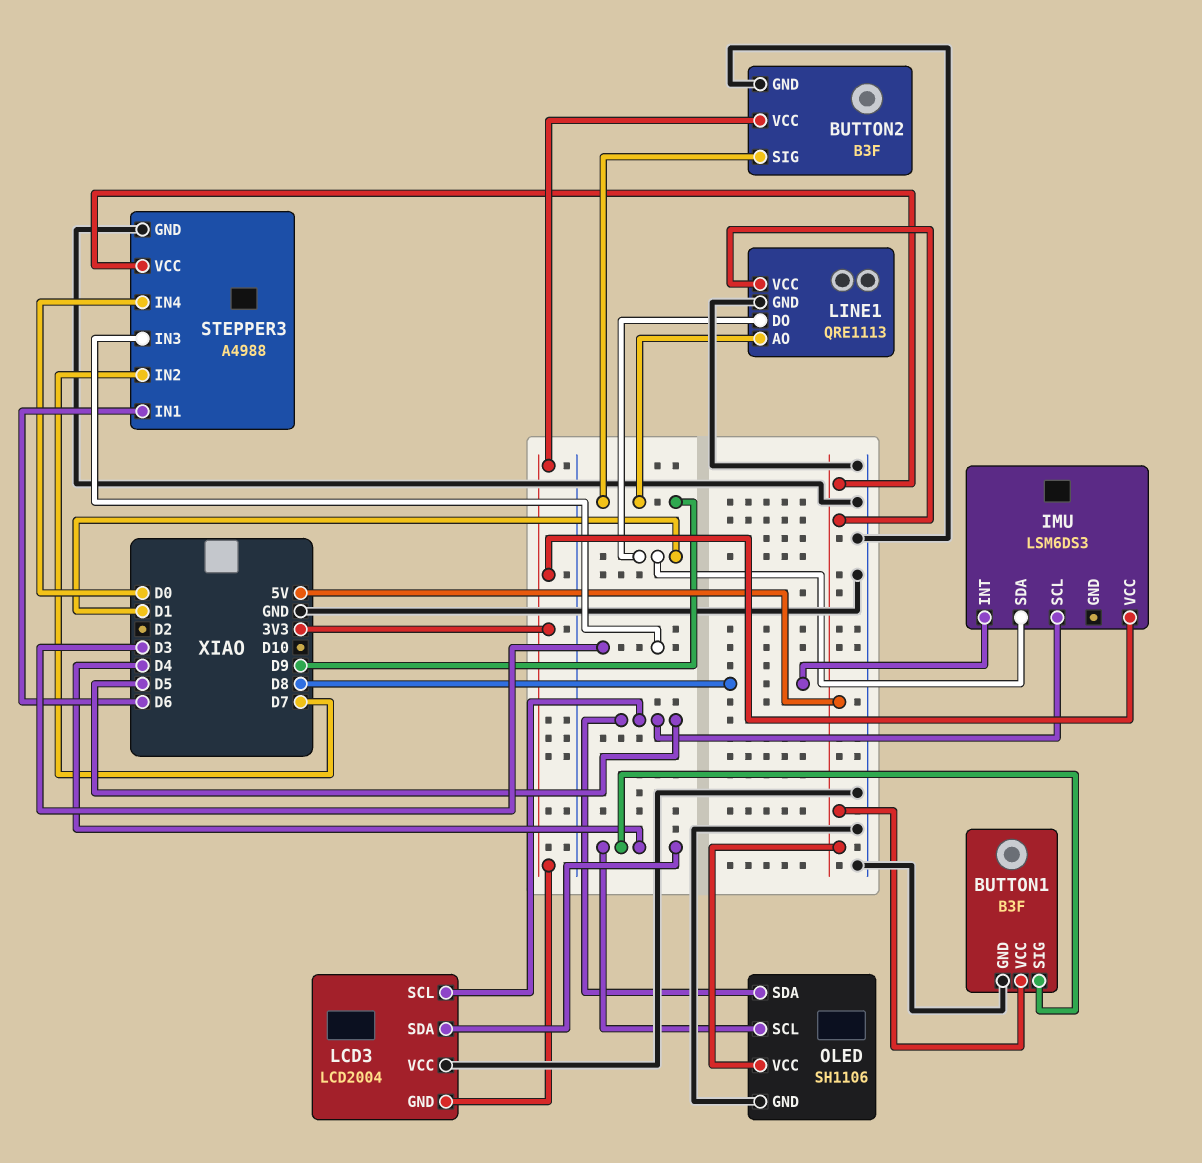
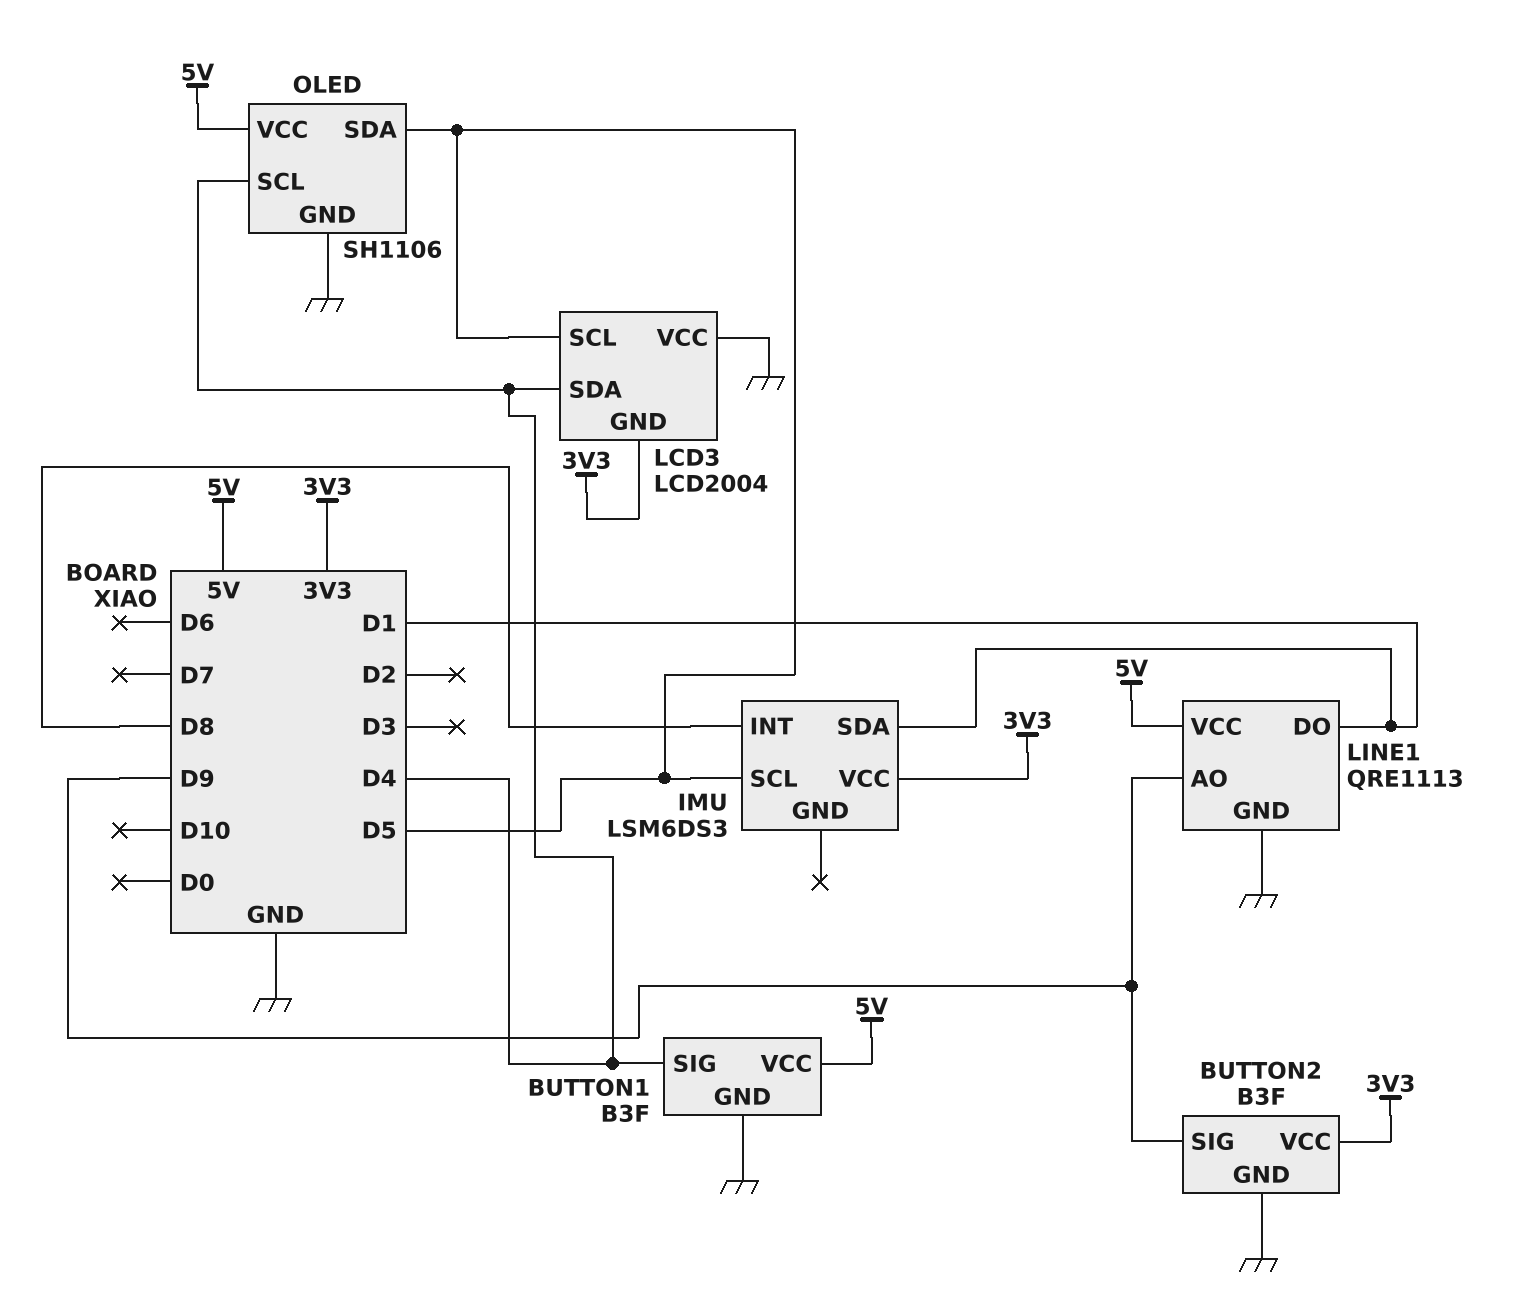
STEPPER3: A4988 -> none
STEPPER3 pin GND: GND -> none
STEPPER3 pin IN1: D6 -> none
STEPPER3 pin IN2: D7 -> none
STEPPER3 pin IN3: D3 -> none
STEPPER3 pin IN4: D0 -> none
STEPPER3 pin VCC: 5V -> none

